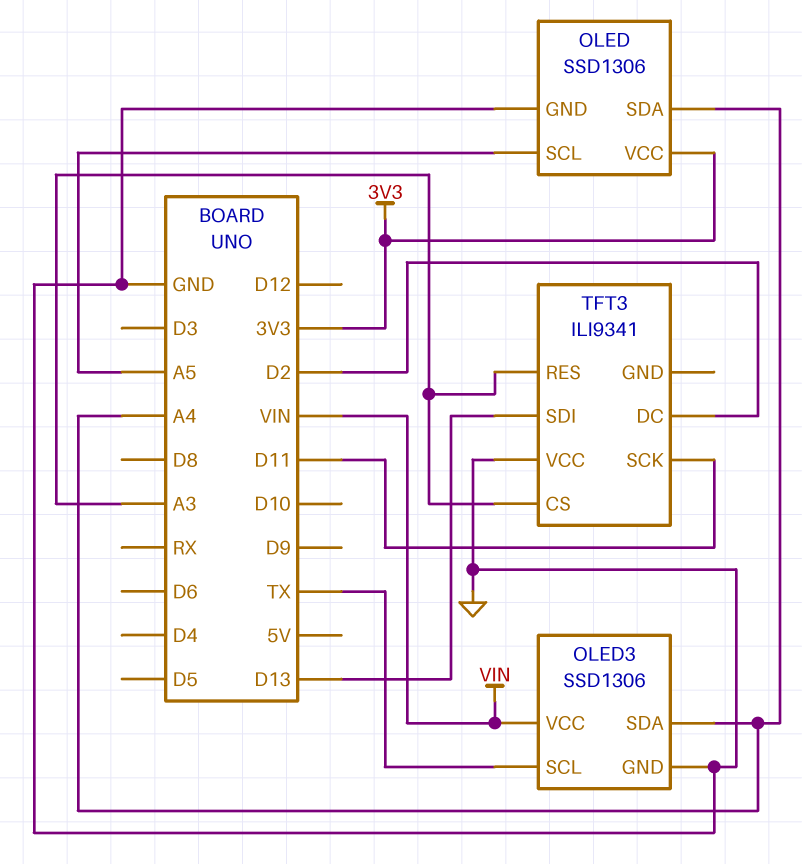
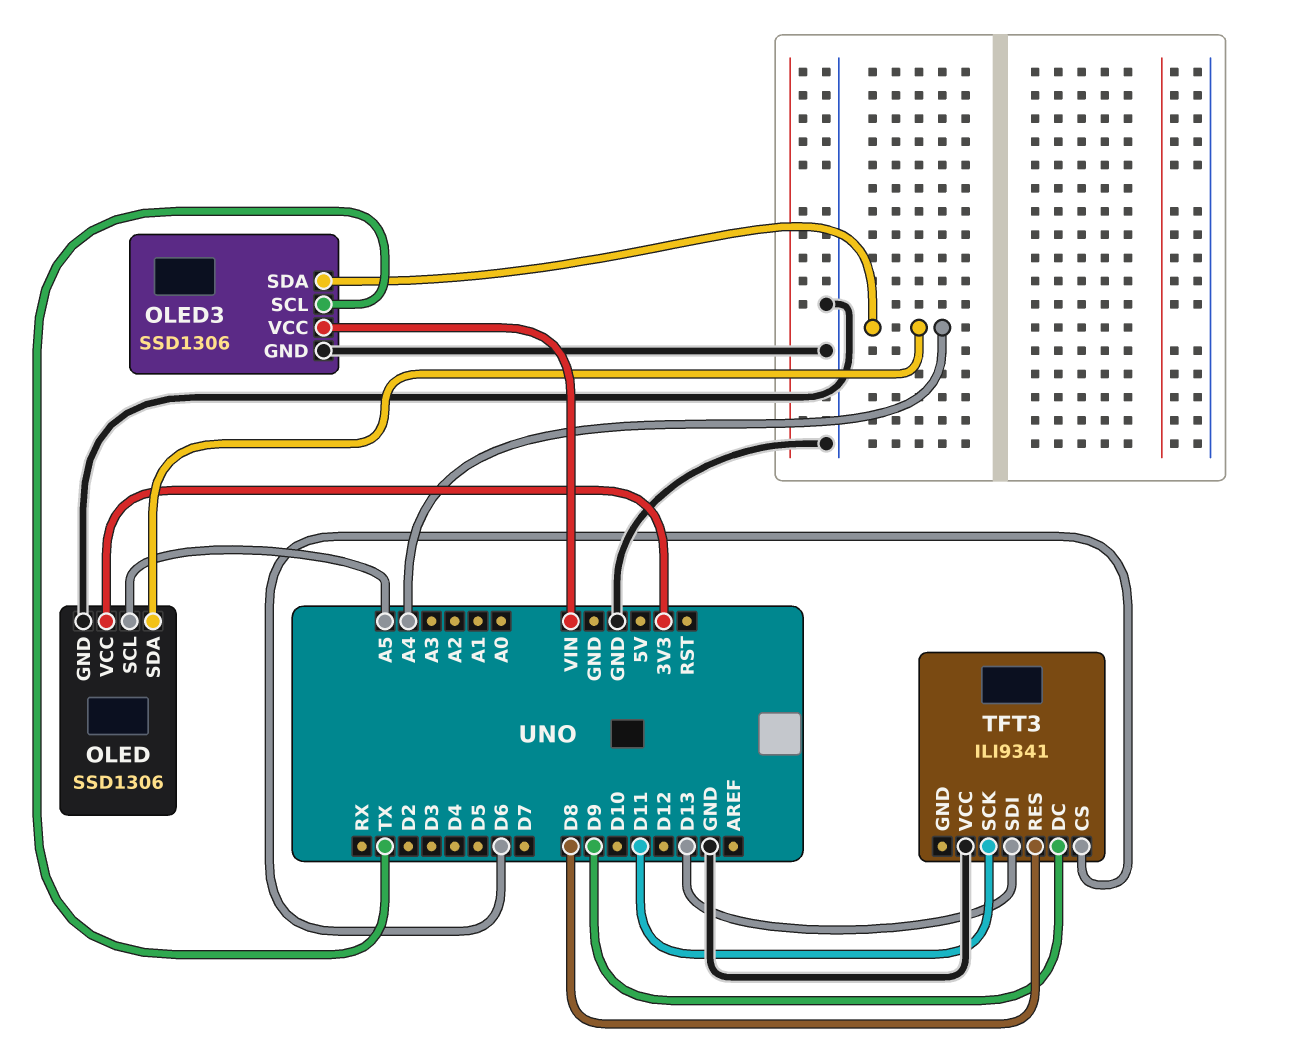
TFT3 pin CS: A3 -> D6
TFT3 pin DC: D2 -> D9
TFT3 pin RES: A3 -> D8

